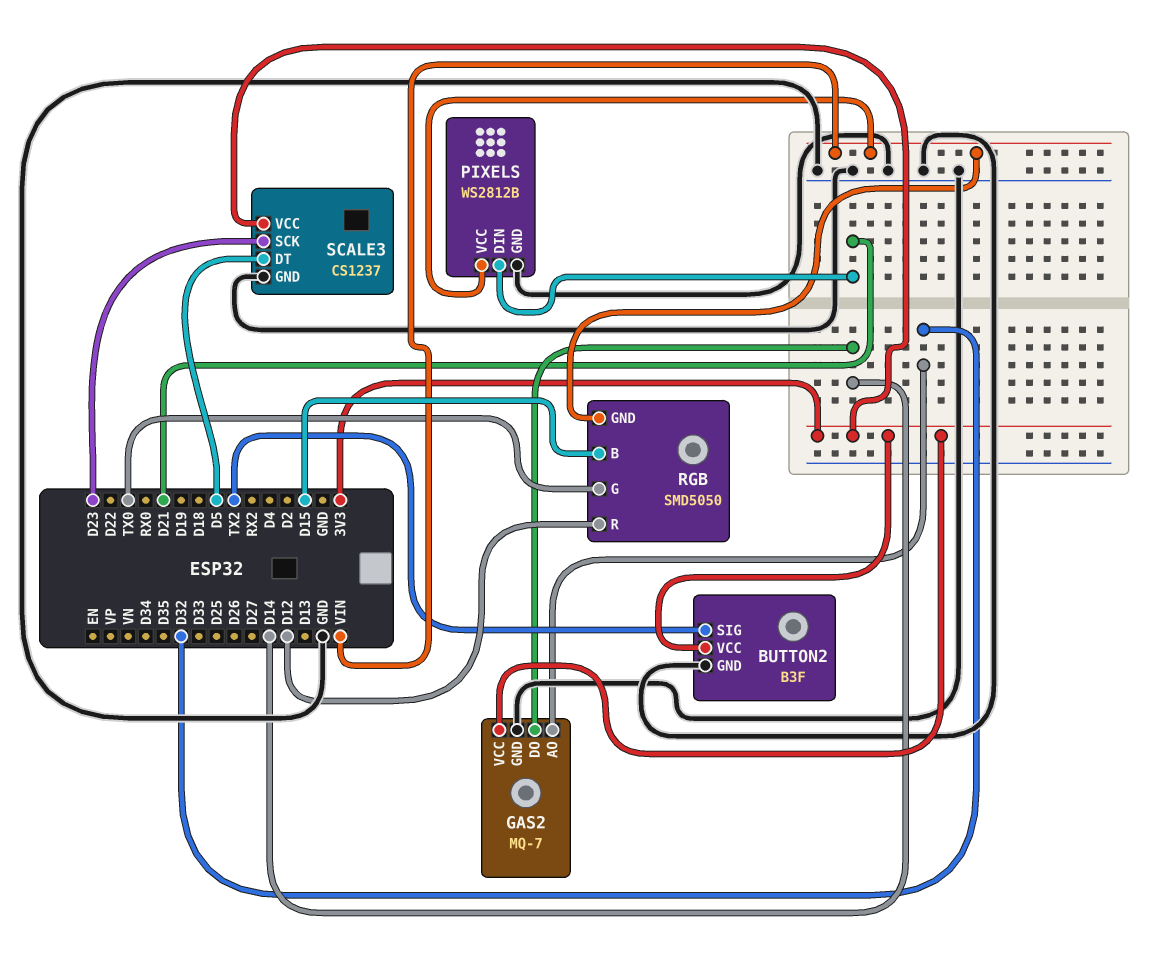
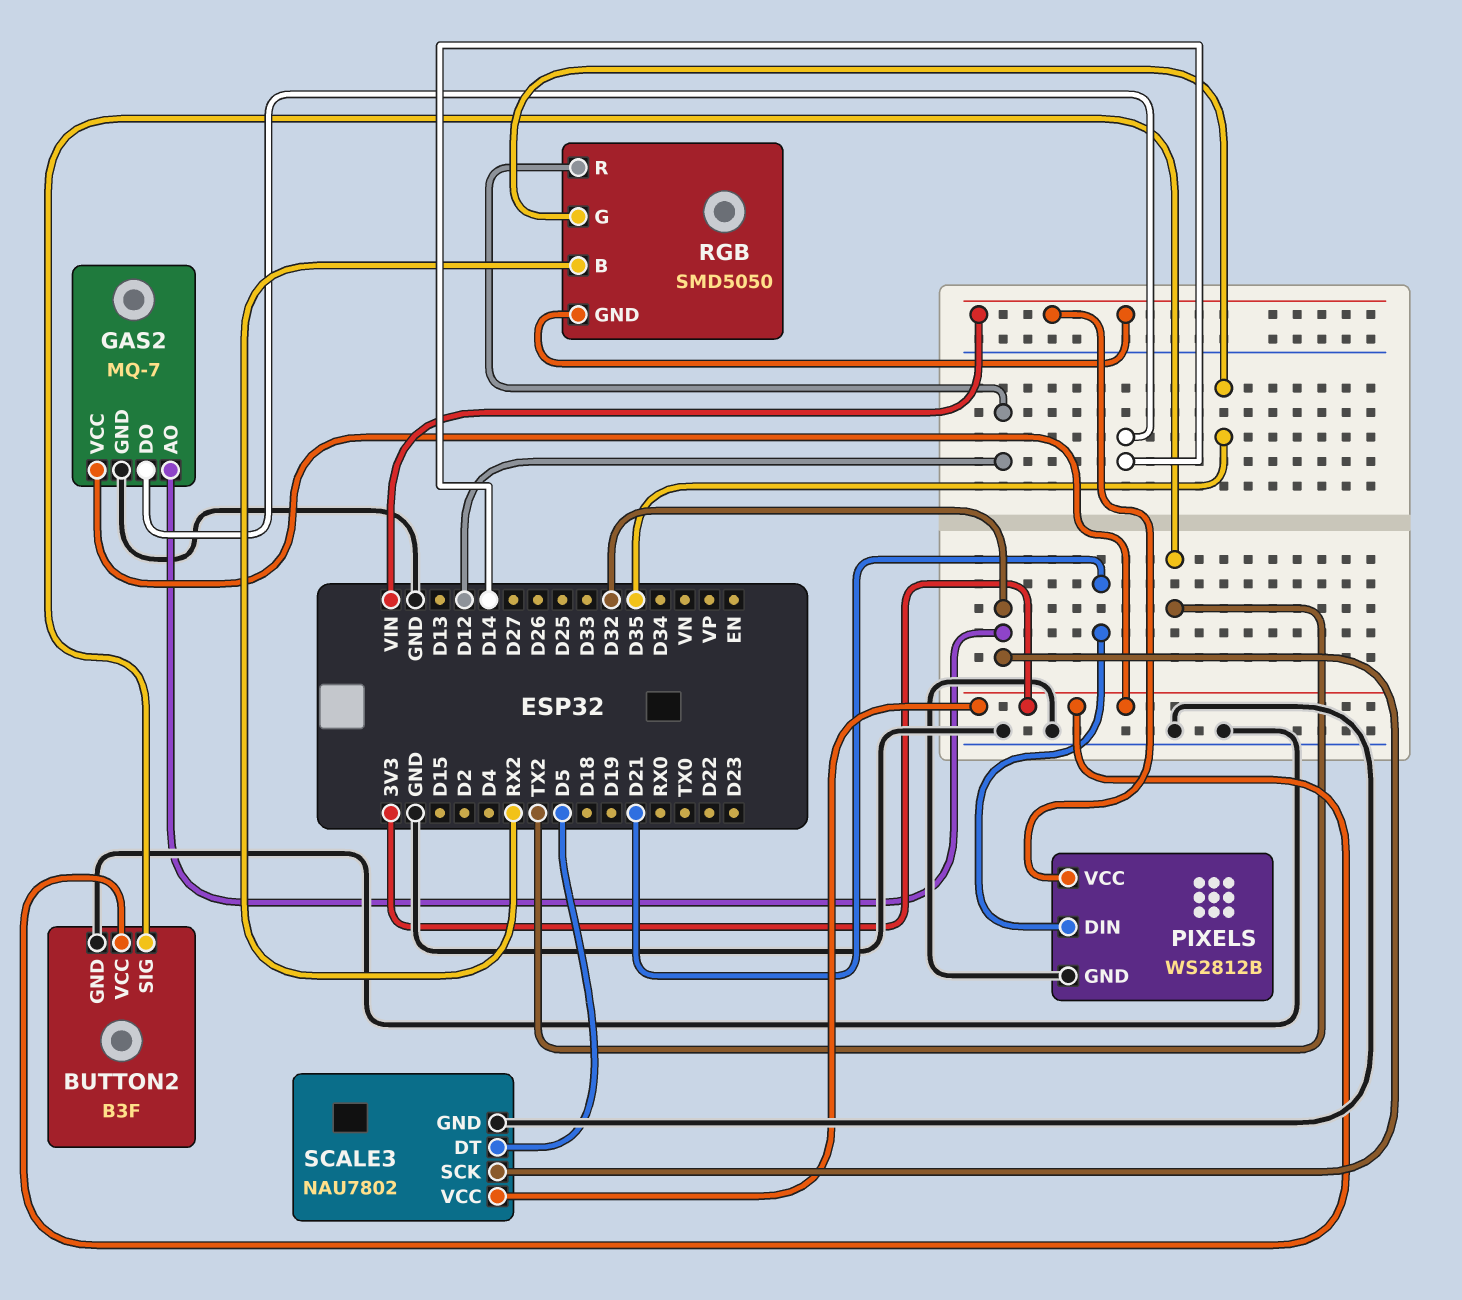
RGB pin B: D15 -> RX2
RGB pin G: TX0 -> D35
SCALE3: CS1237 -> NAU7802
SCALE3 pin SCK: D23 -> D32

